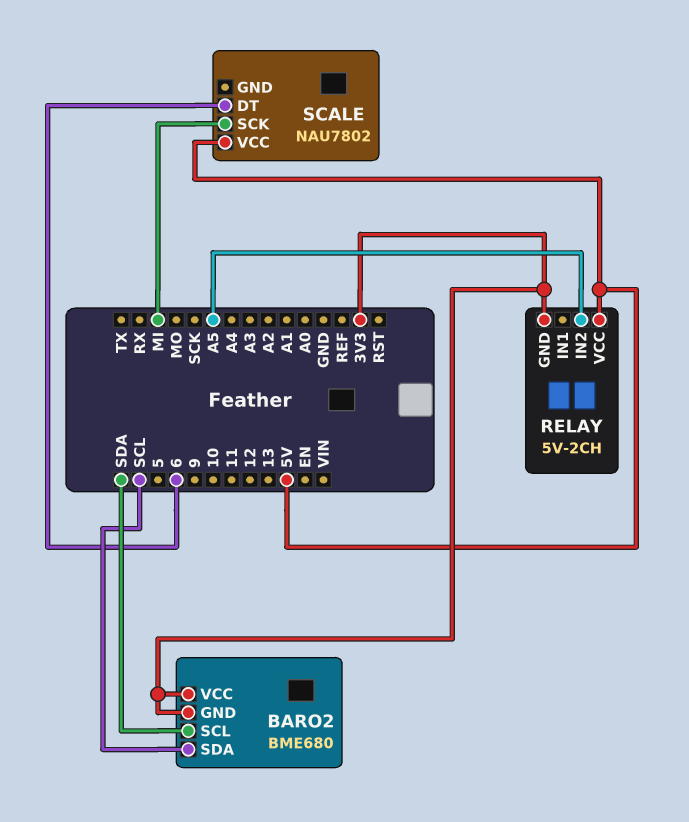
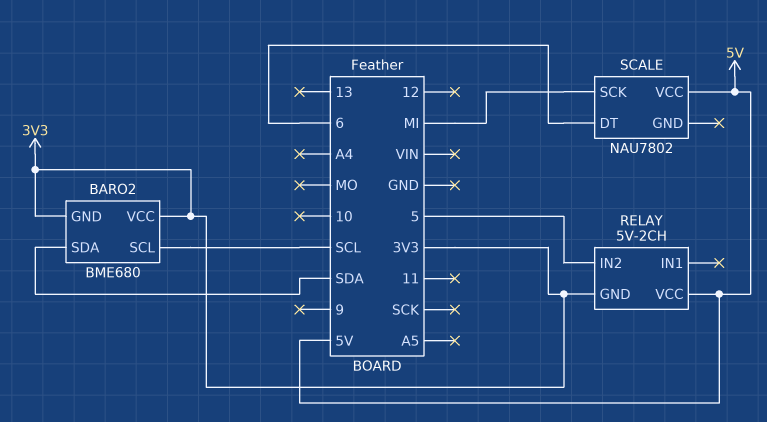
BARO2 pin SCL: SDA -> SCL
BARO2 pin SDA: SCL -> SDA
RELAY pin IN2: A5 -> 5

